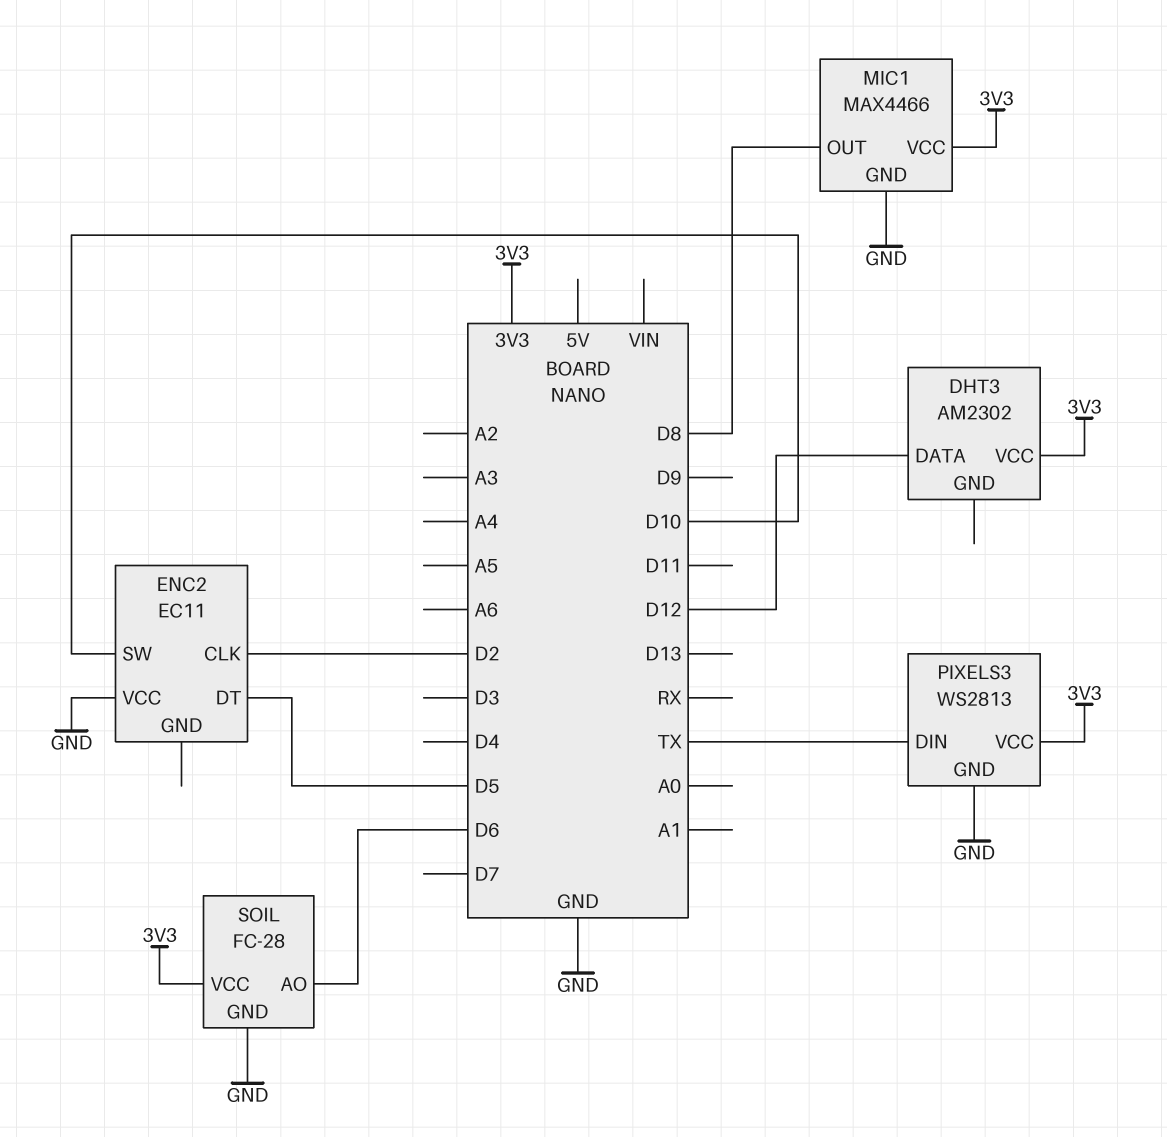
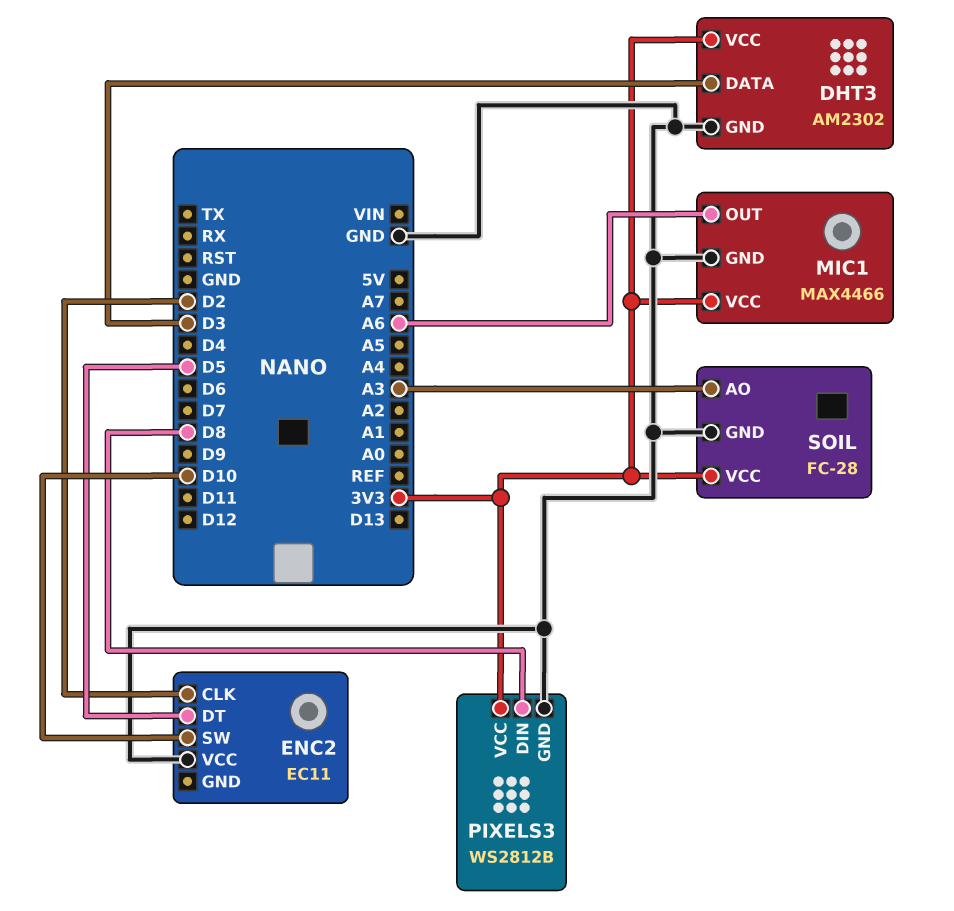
DHT3 pin DATA: D12 -> D3
DHT3 pin GND: none -> GND
MIC1 pin OUT: D8 -> A6
PIXELS3: WS2813 -> WS2812B
PIXELS3 pin DIN: TX -> D8
SOIL pin AO: D6 -> A3

